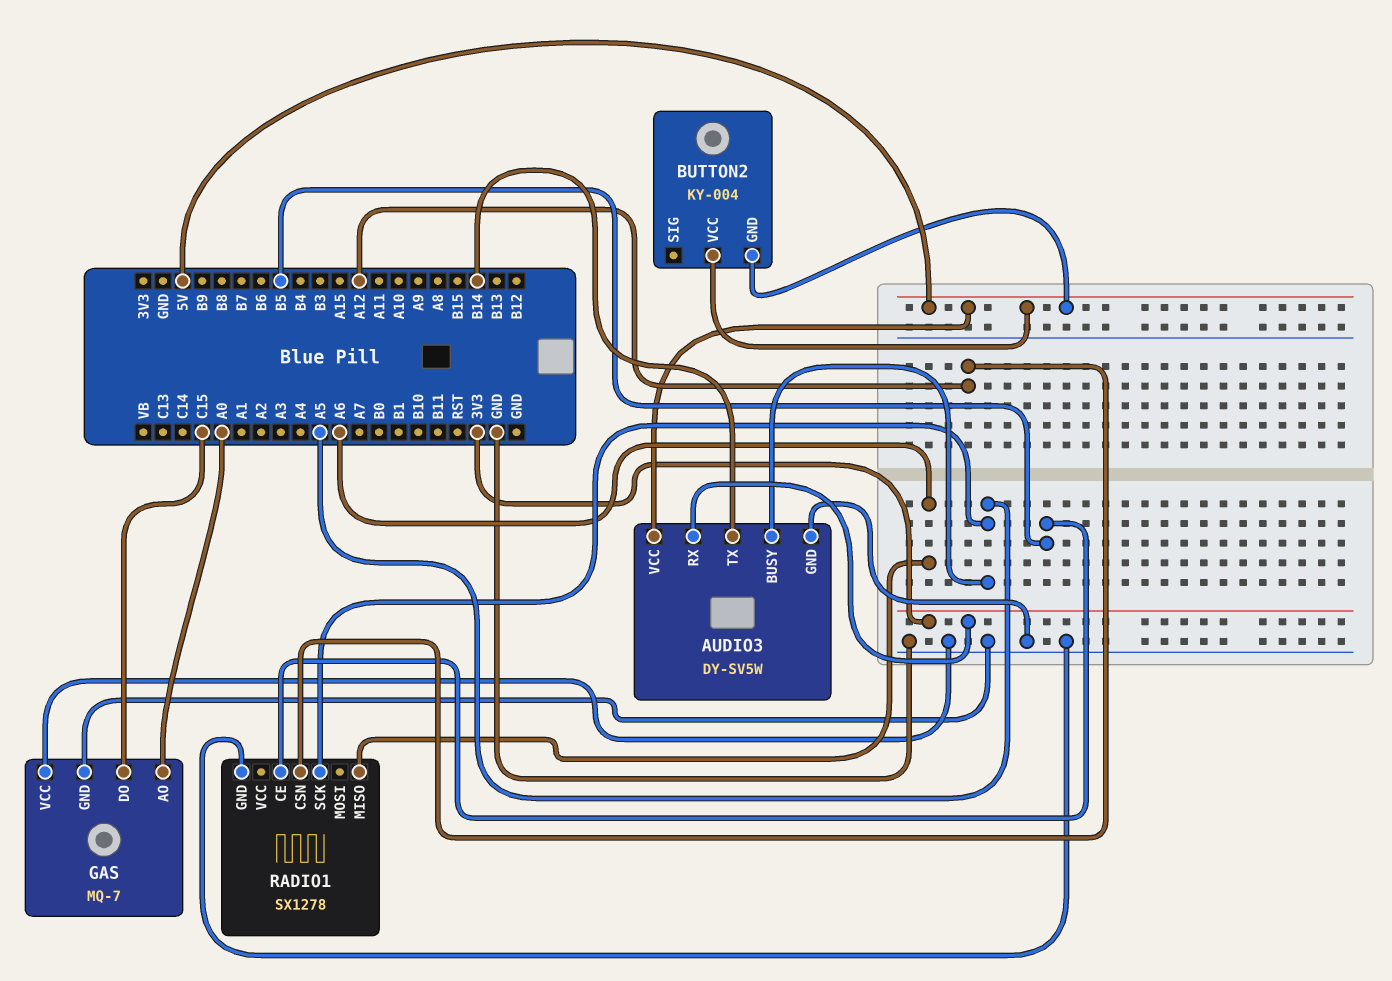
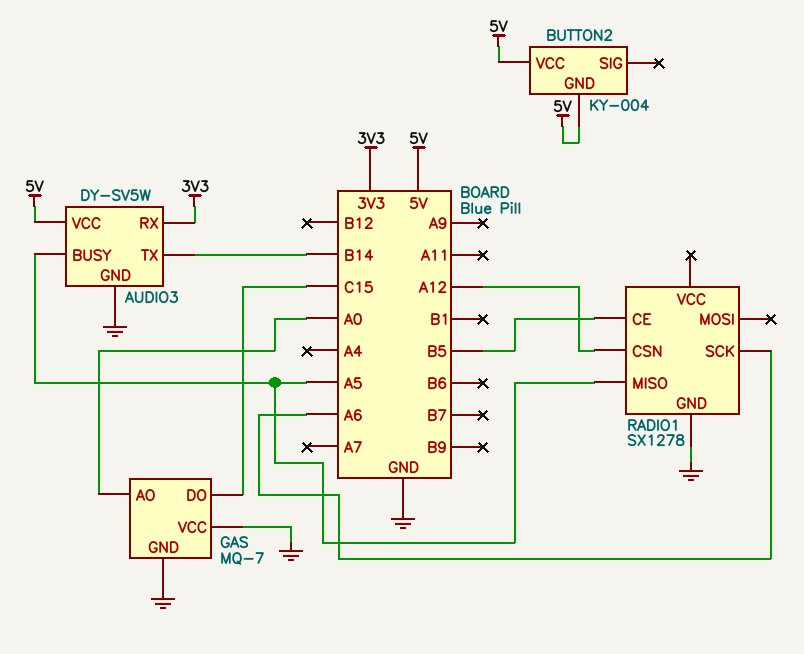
RADIO1 pin MISO: A6 -> A5
RADIO1 pin SCK: A5 -> A6

